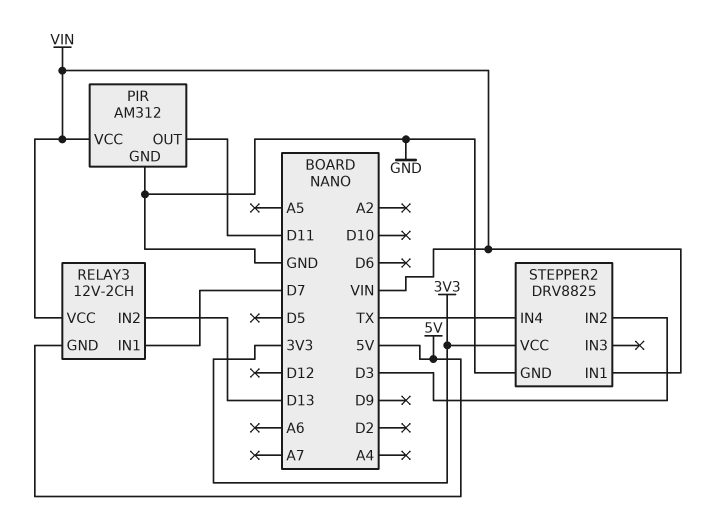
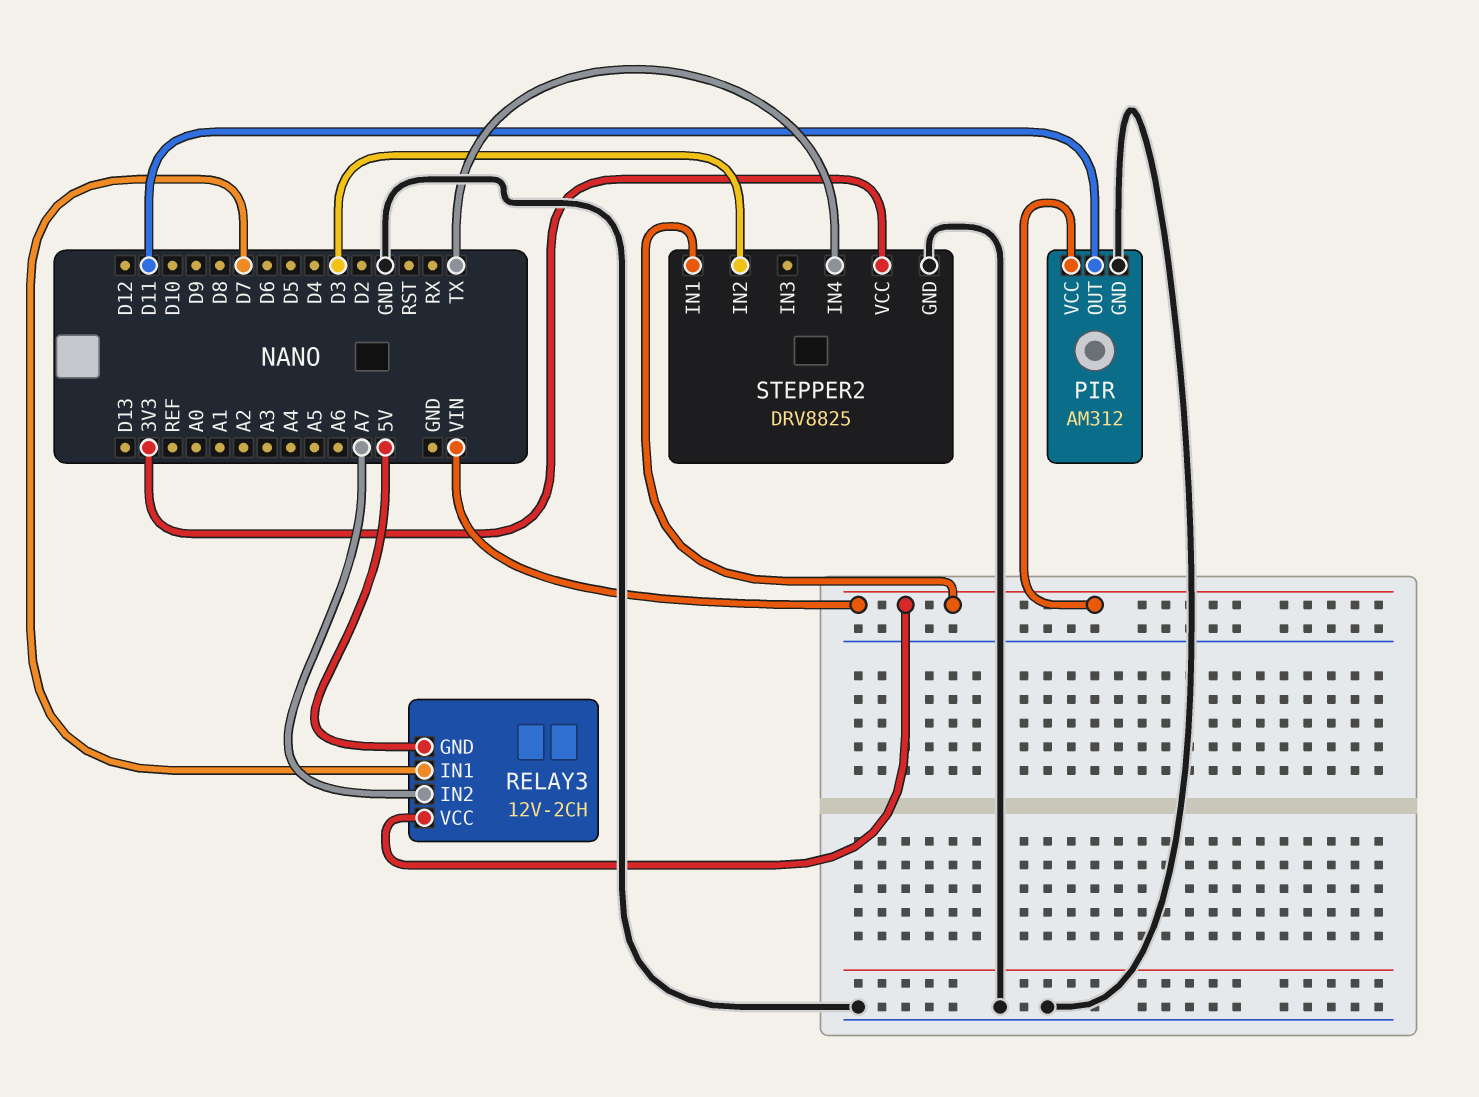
RELAY3 pin IN2: D13 -> A7

